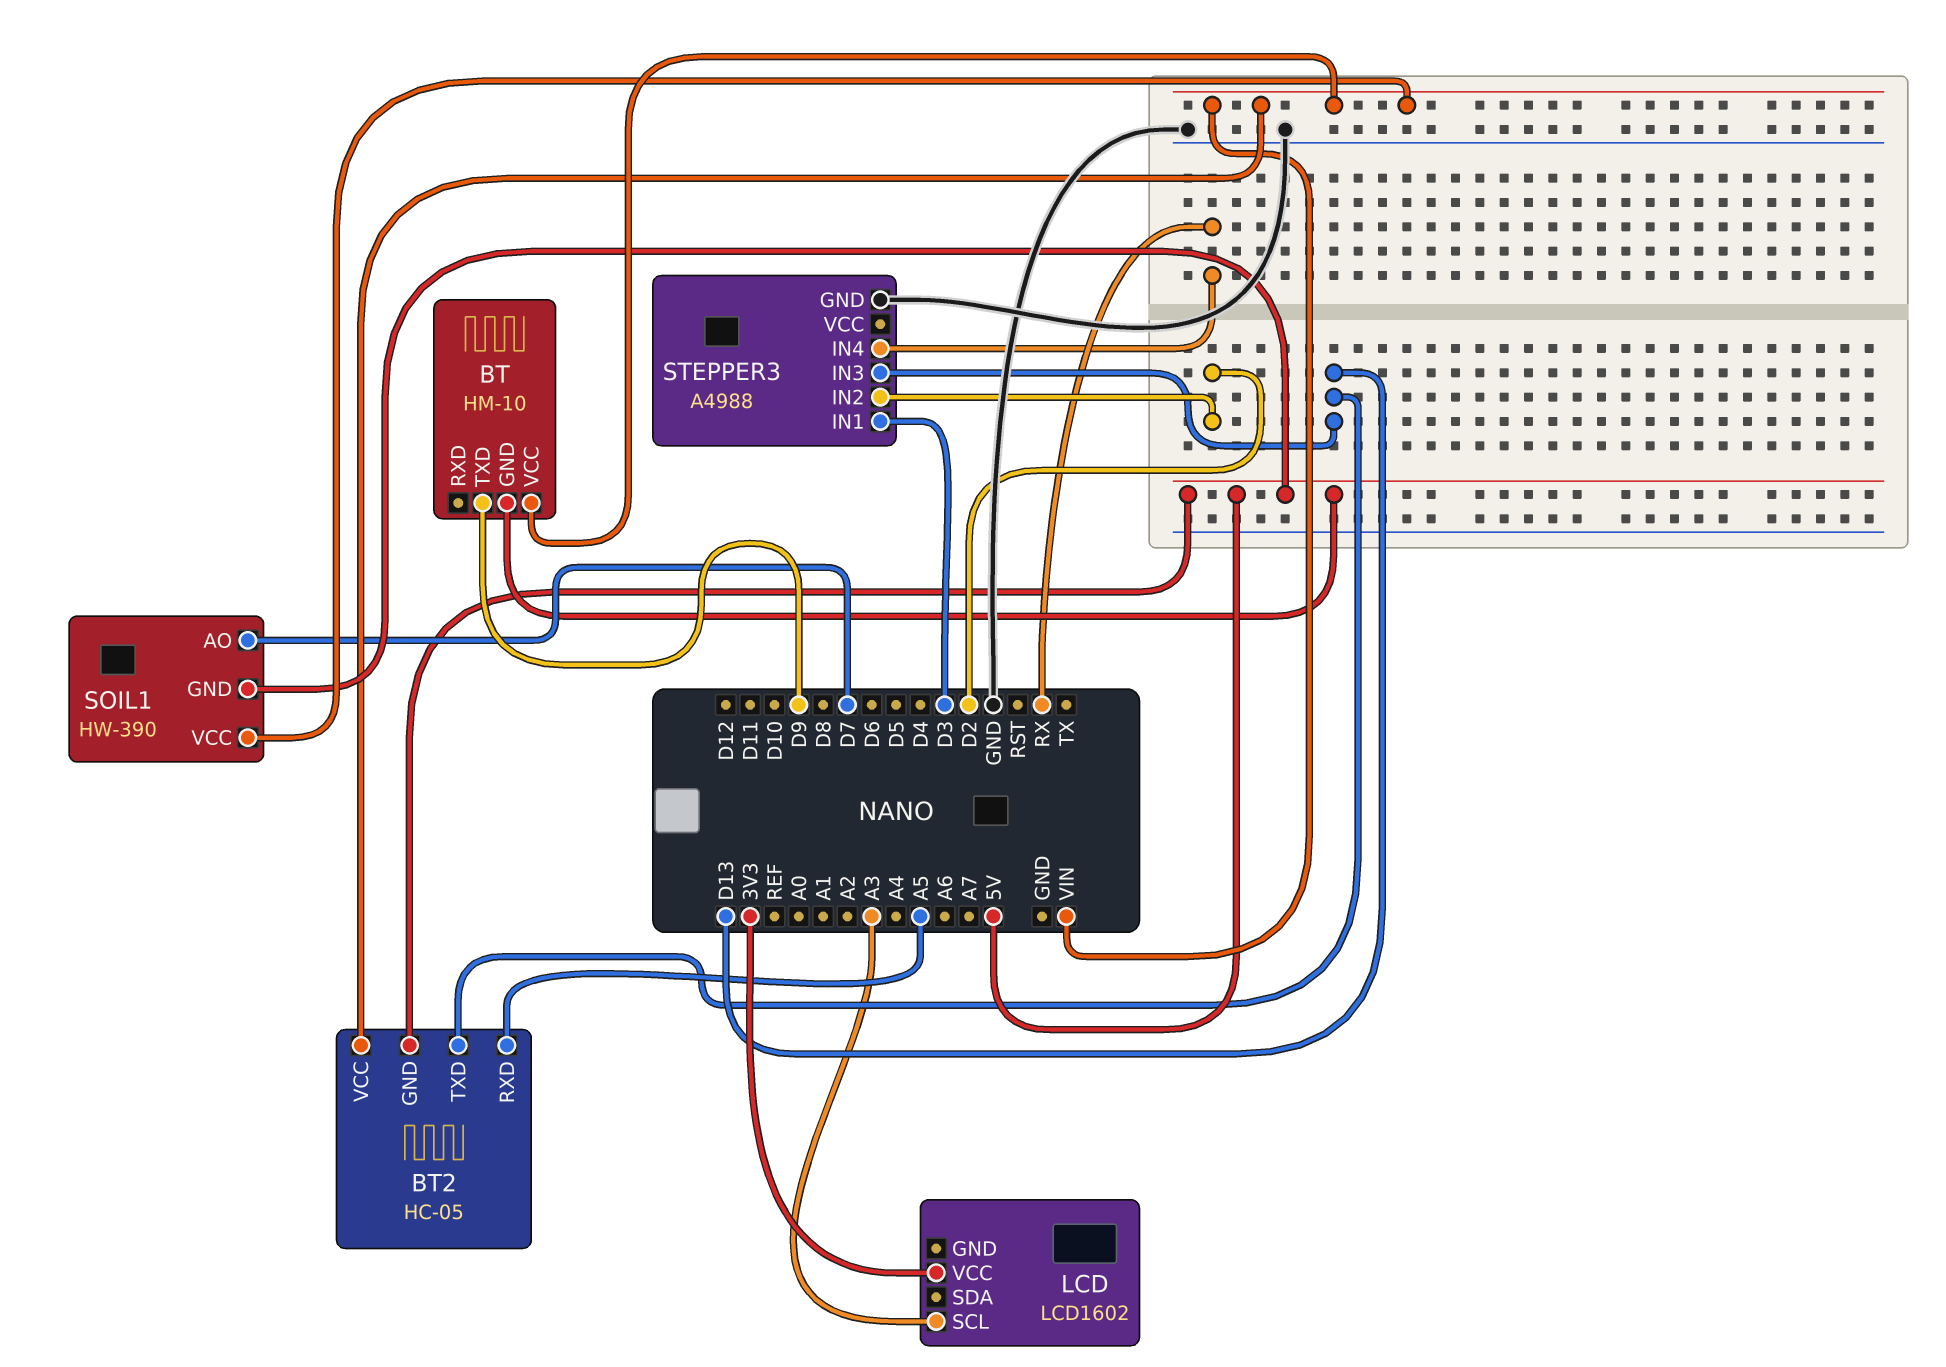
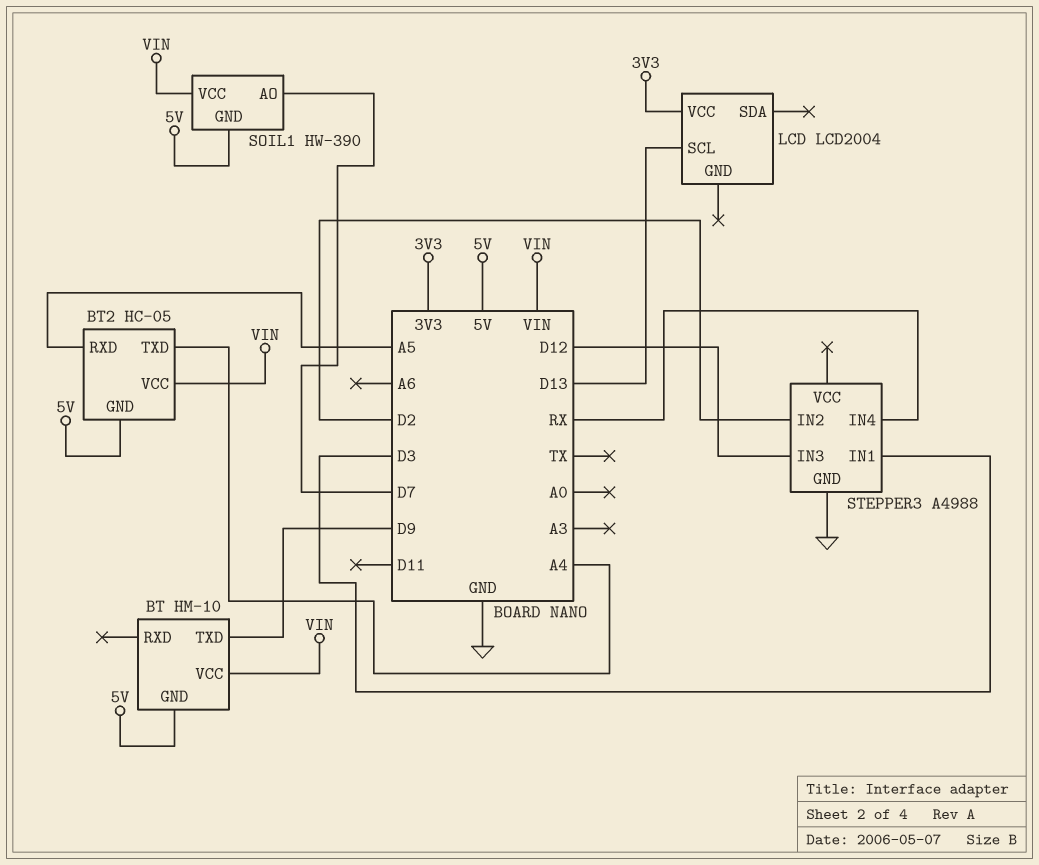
BT2 pin TXD: D13 -> A4
LCD: LCD1602 -> LCD2004
LCD pin SCL: A3 -> D13
STEPPER3 pin IN3: D13 -> D12

